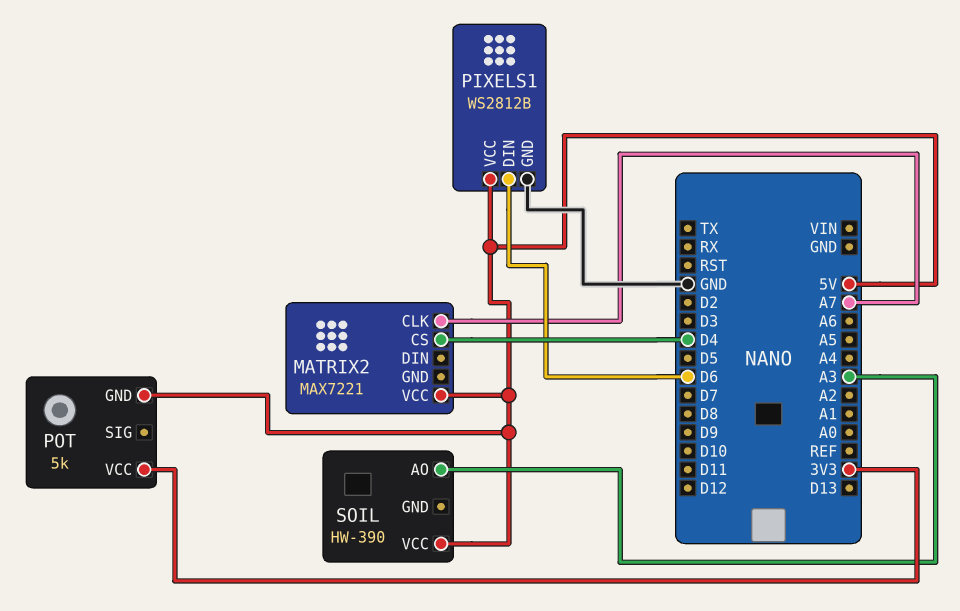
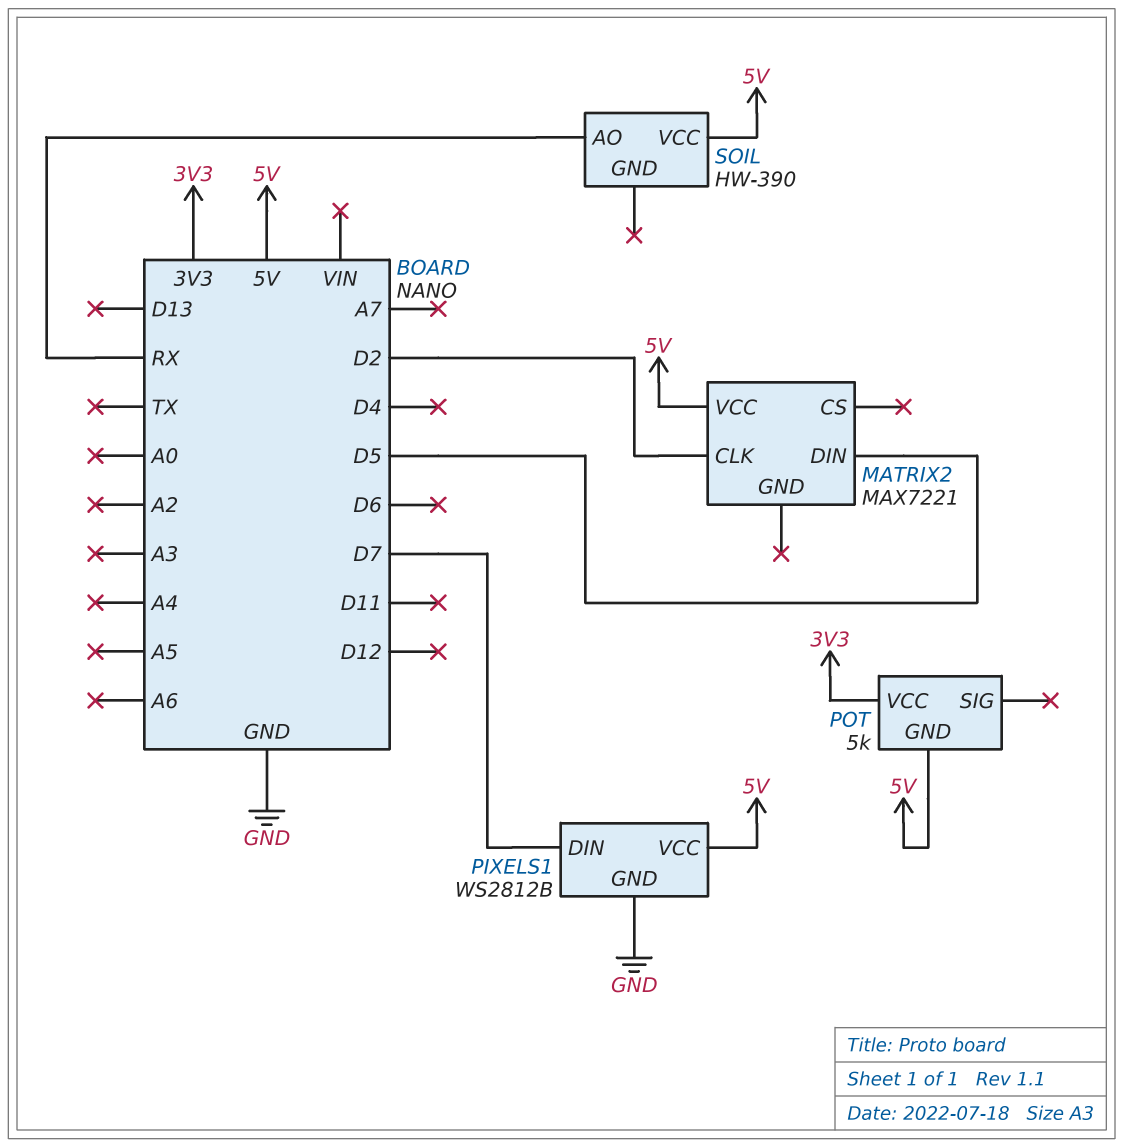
MATRIX2 pin CLK: A7 -> D2
MATRIX2 pin CS: D4 -> none
MATRIX2 pin DIN: none -> D5
PIXELS1 pin DIN: D6 -> D7
SOIL pin AO: A3 -> RX

